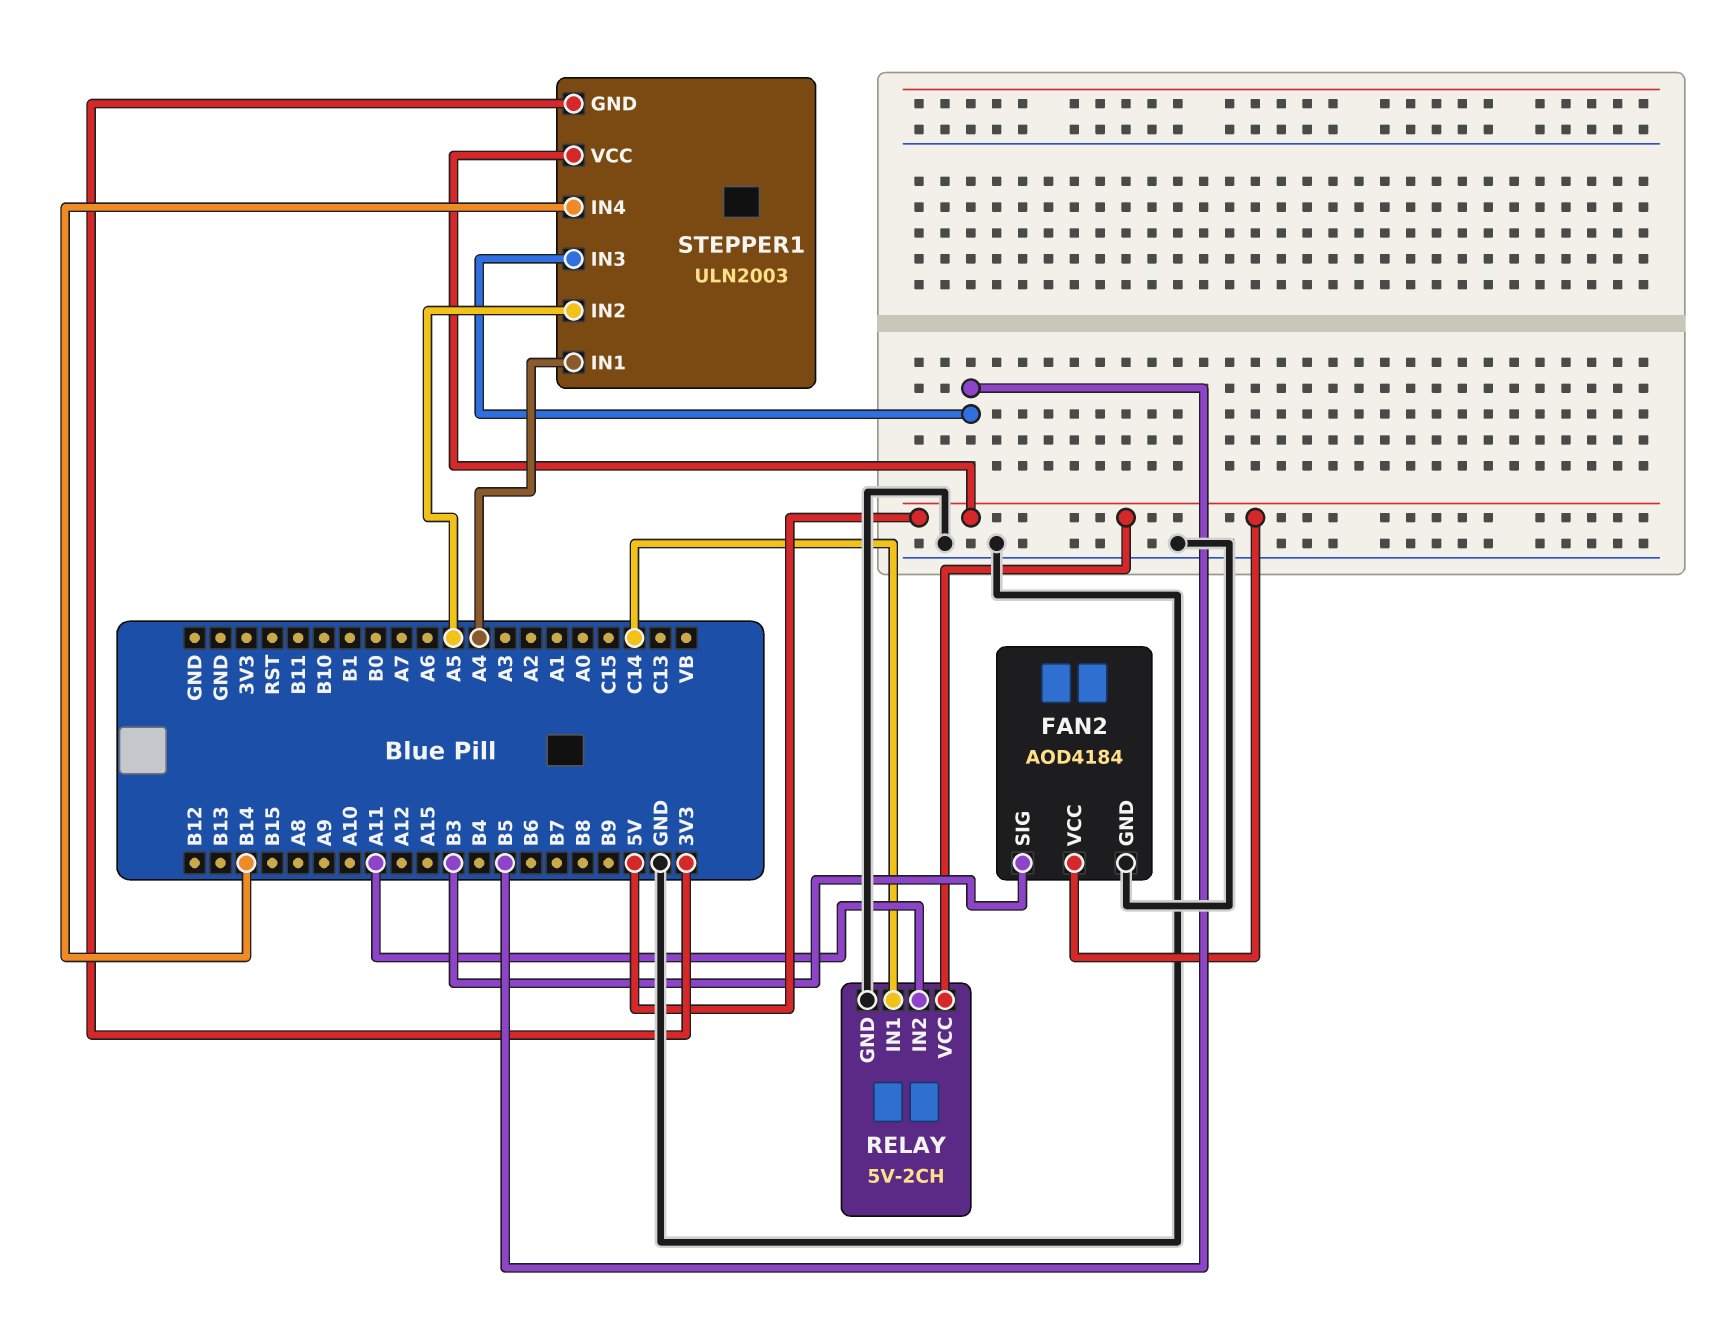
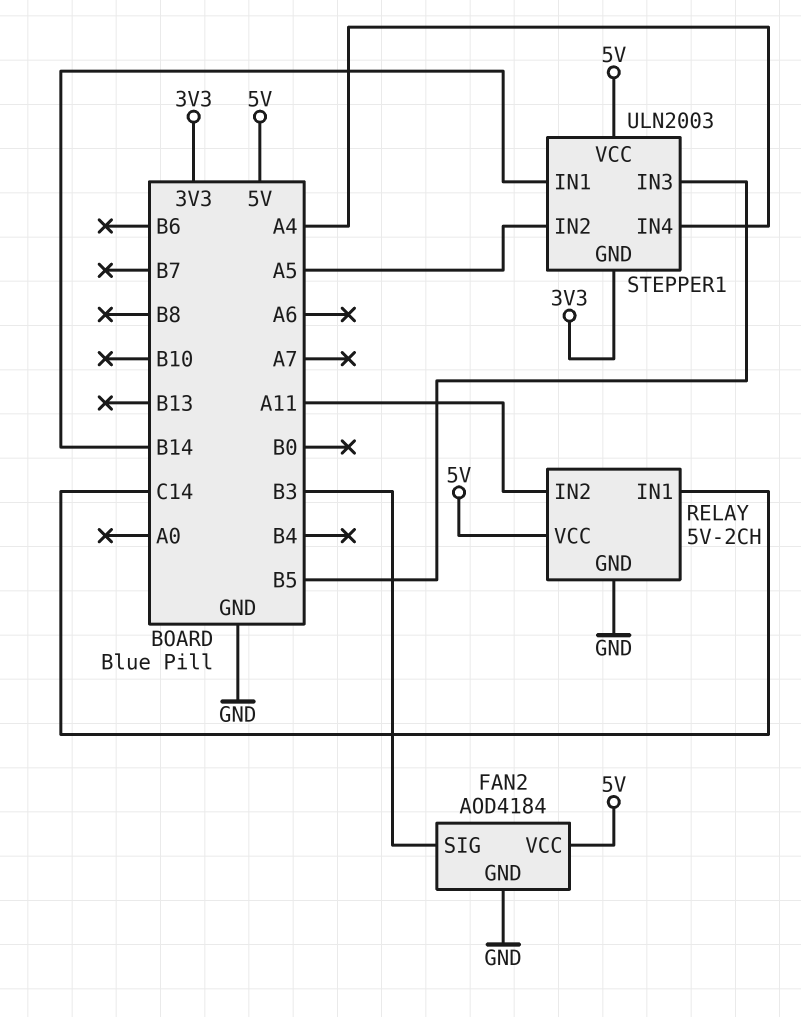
STEPPER1 pin IN1: A4 -> B14
STEPPER1 pin IN4: B14 -> A4

